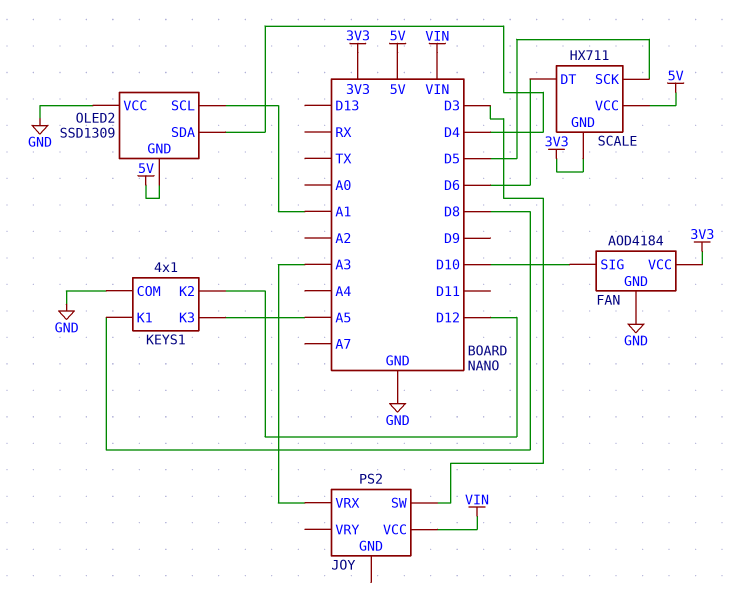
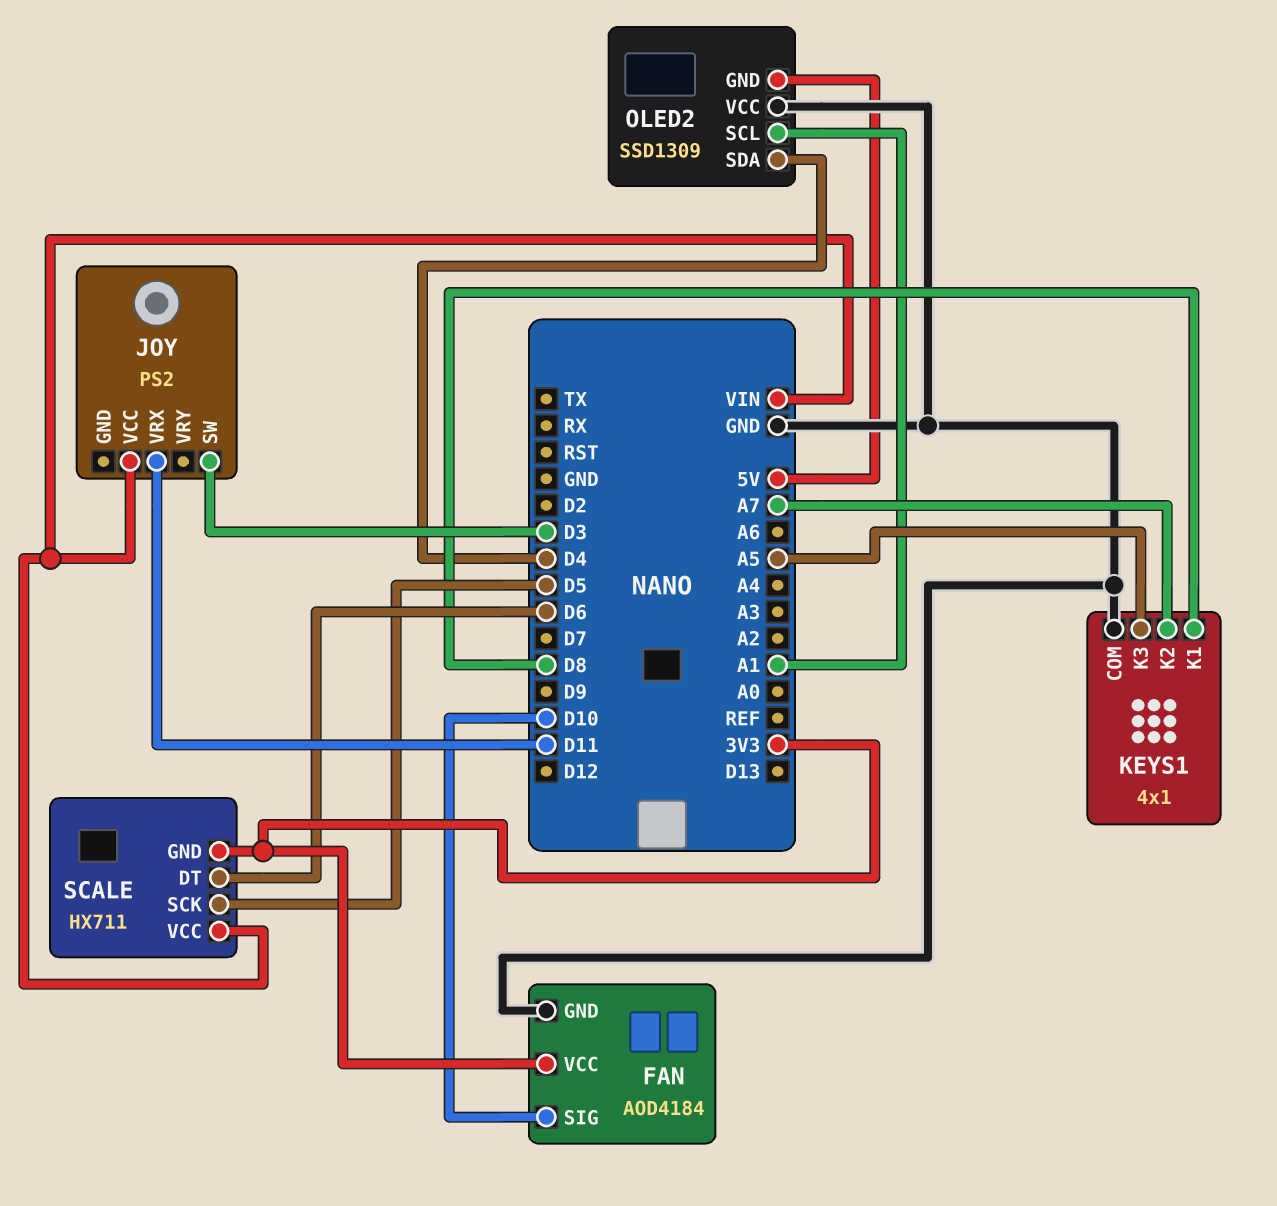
JOY pin VRX: A3 -> D11
KEYS1 pin K2: D12 -> A7
SCALE pin VCC: 5V -> VIN

